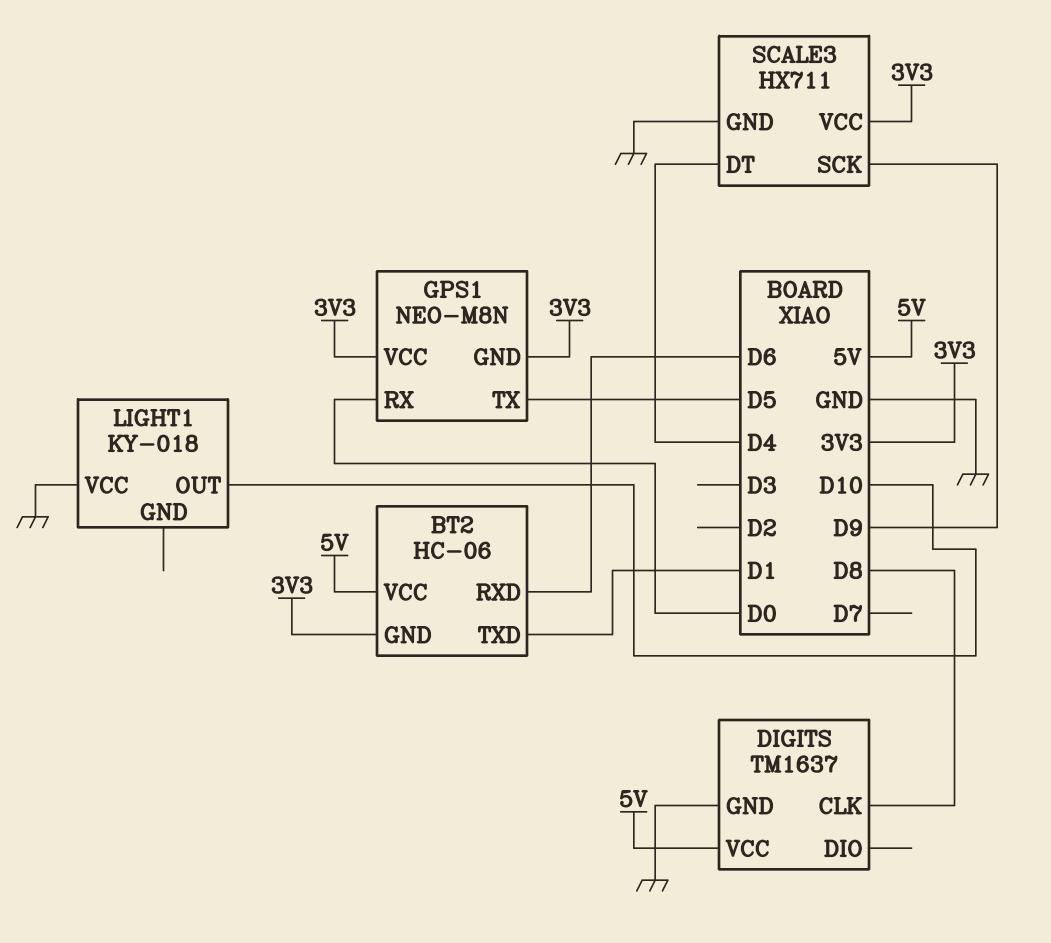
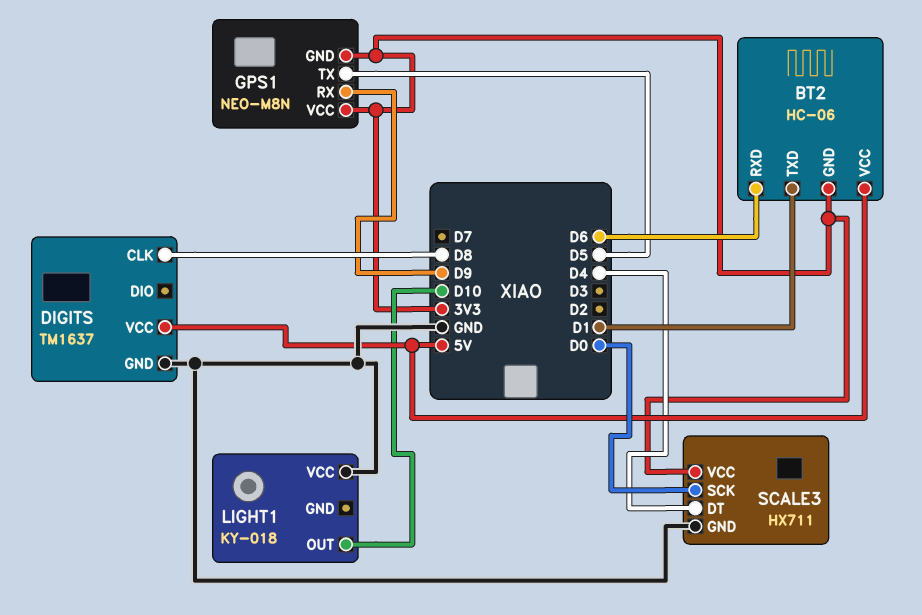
GPS1 pin RX: D0 -> D9
SCALE3 pin SCK: D9 -> D0

